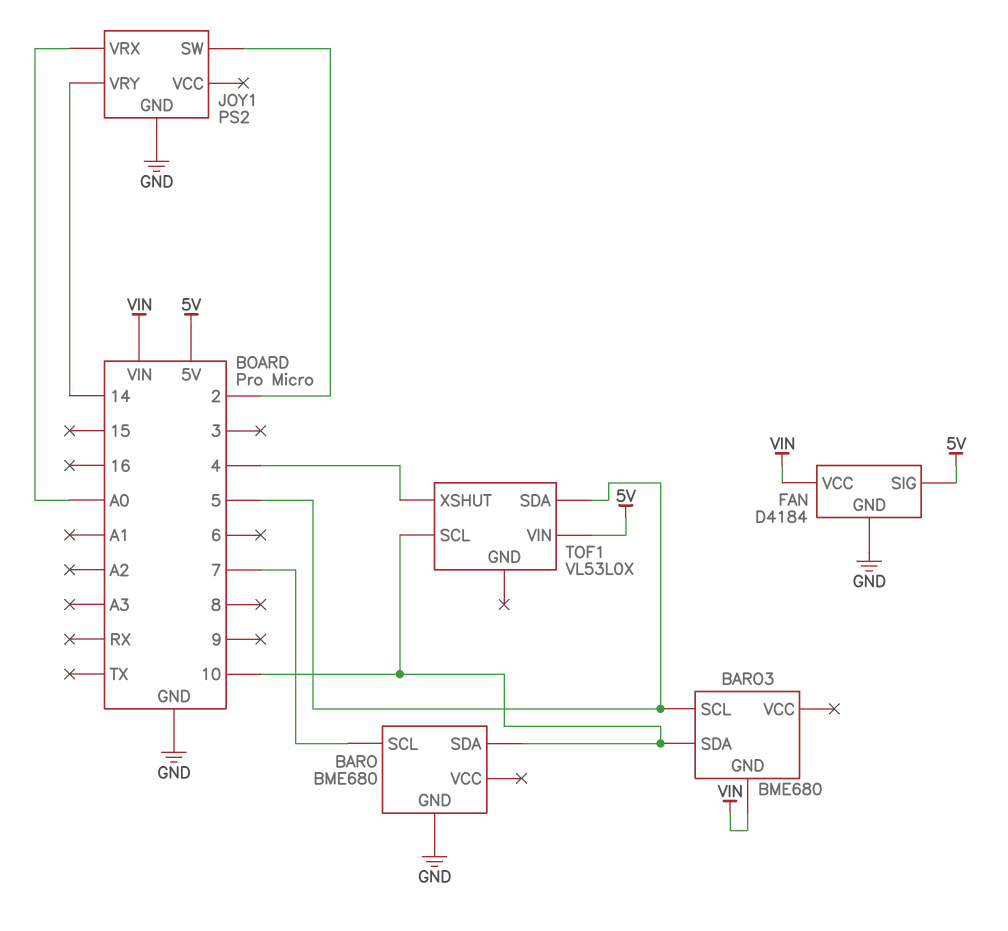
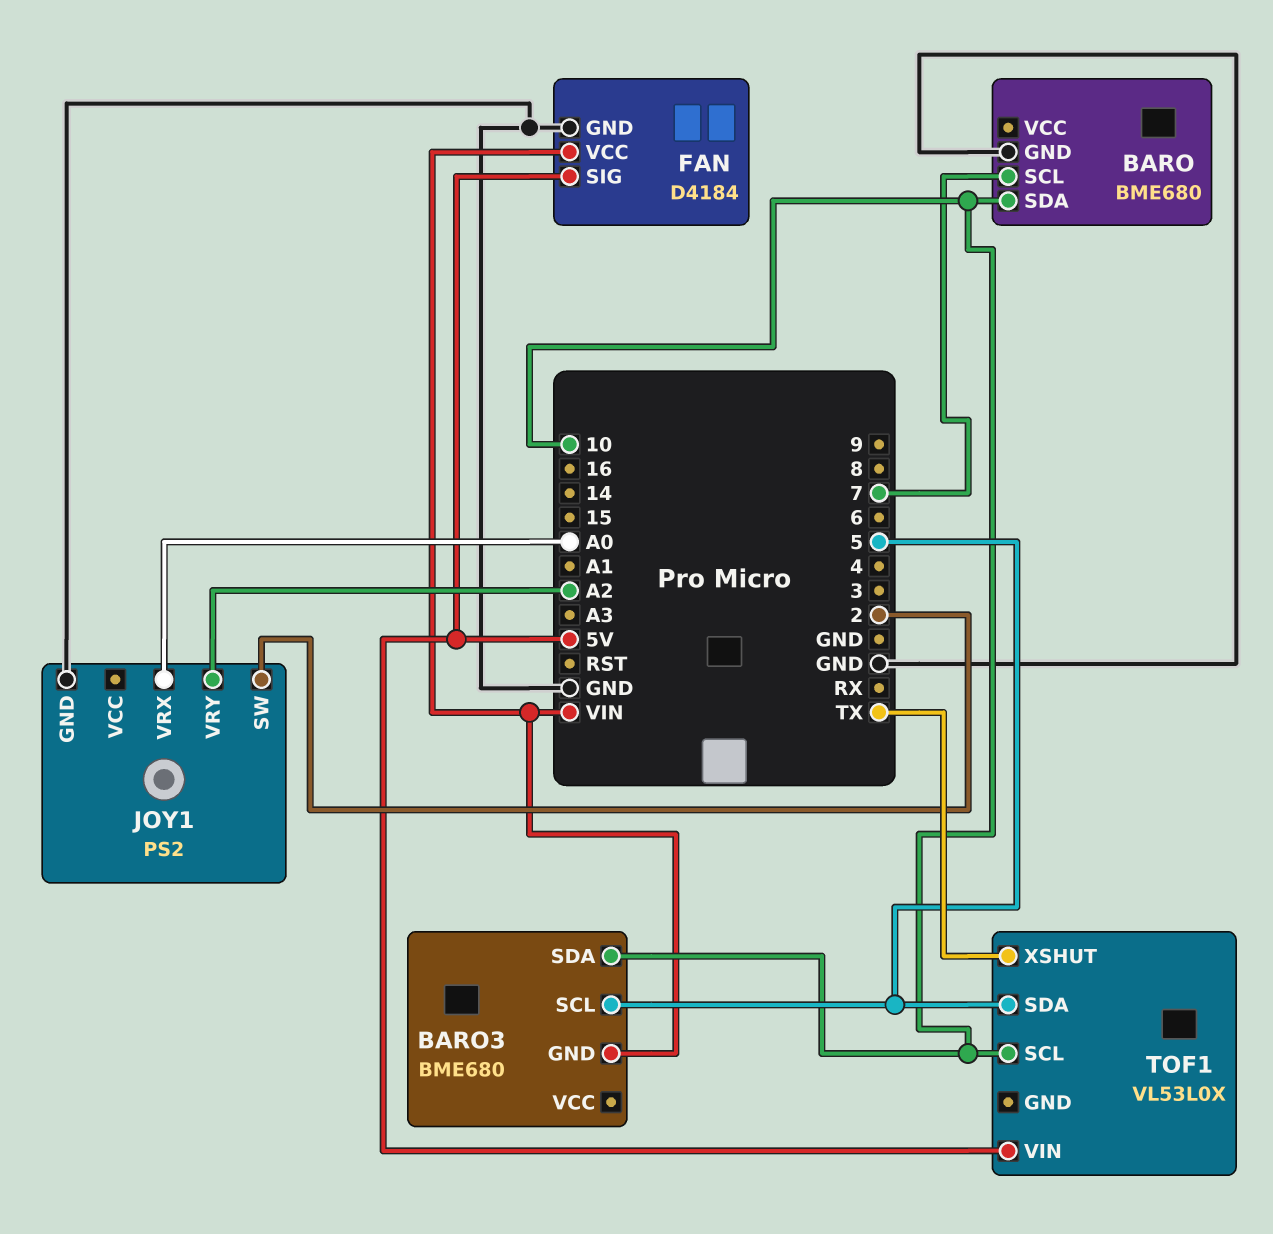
JOY1 pin VRY: 14 -> A2
TOF1 pin XSHUT: 4 -> TX

